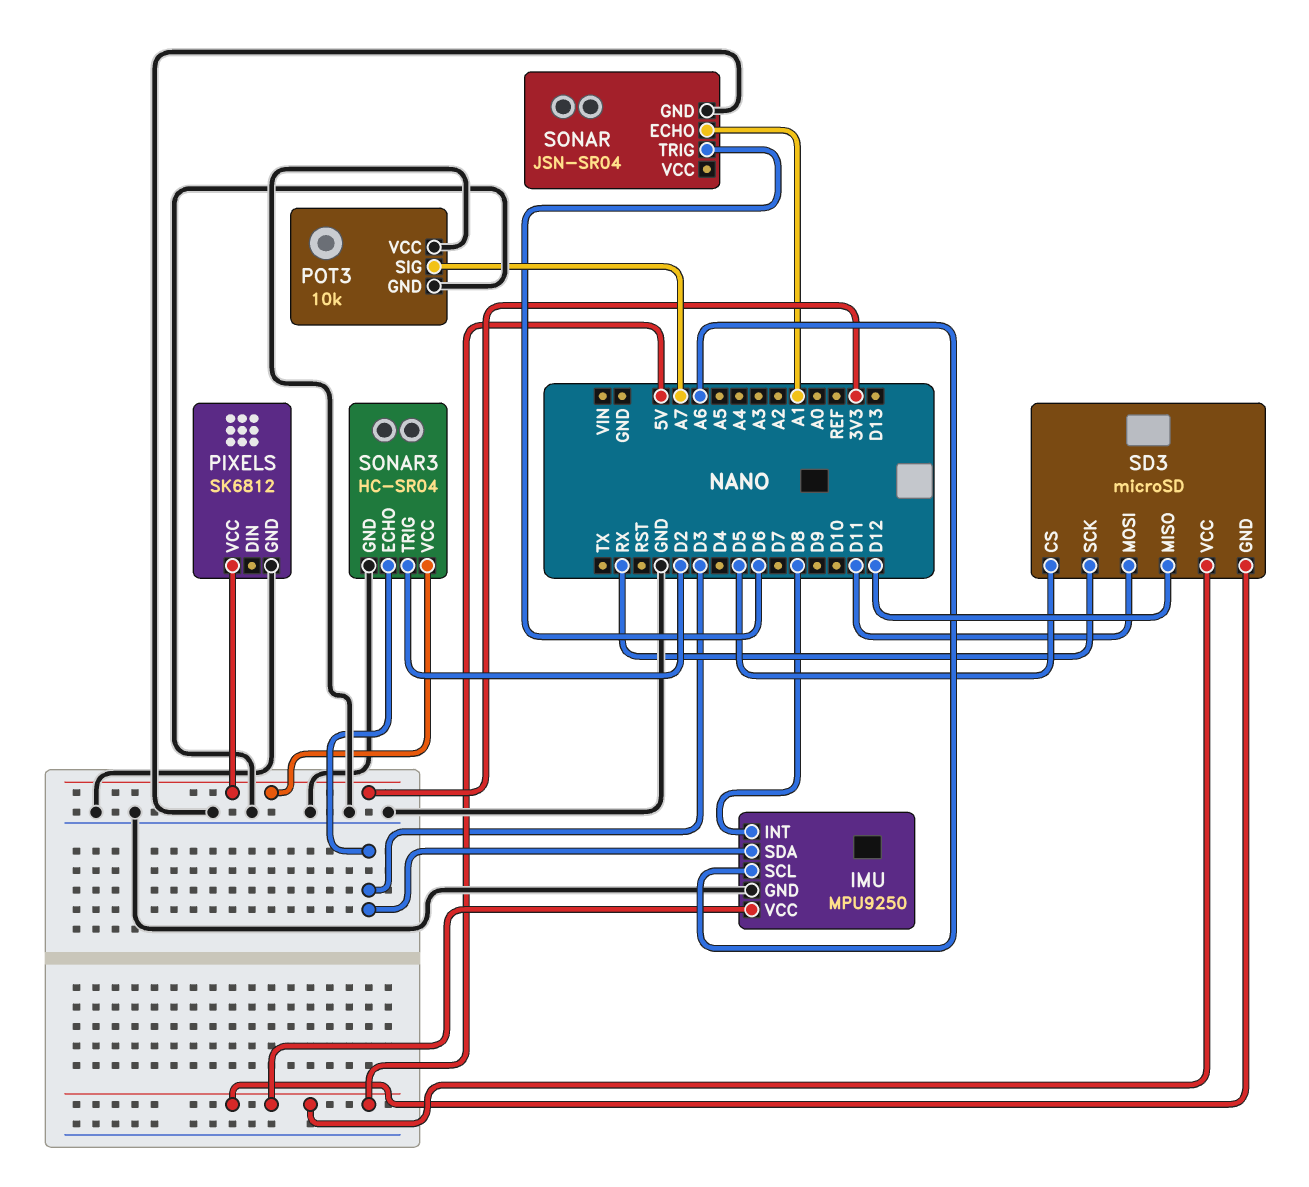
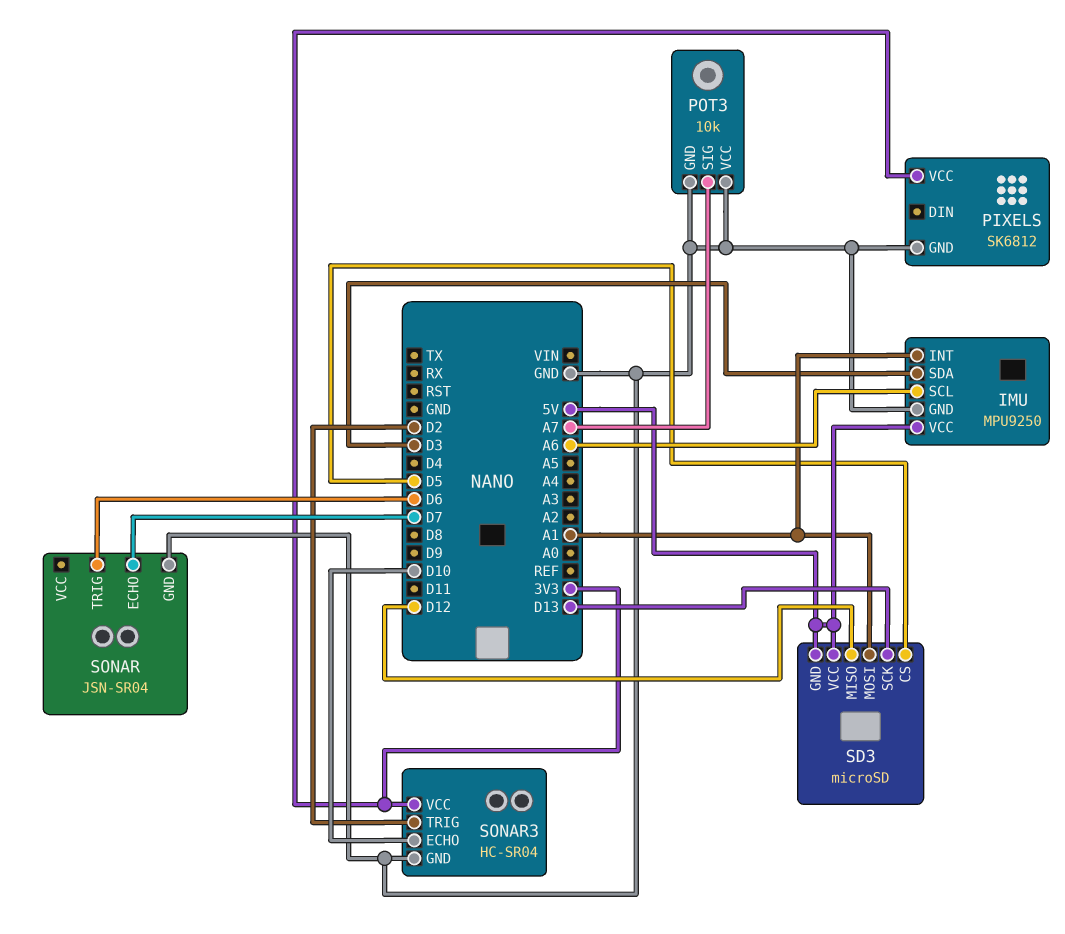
IMU pin INT: D8 -> A1
SD3 pin MOSI: D11 -> A1
SD3 pin SCK: RX -> D13
SONAR pin ECHO: A1 -> D7
SONAR3 pin ECHO: D3 -> D10

